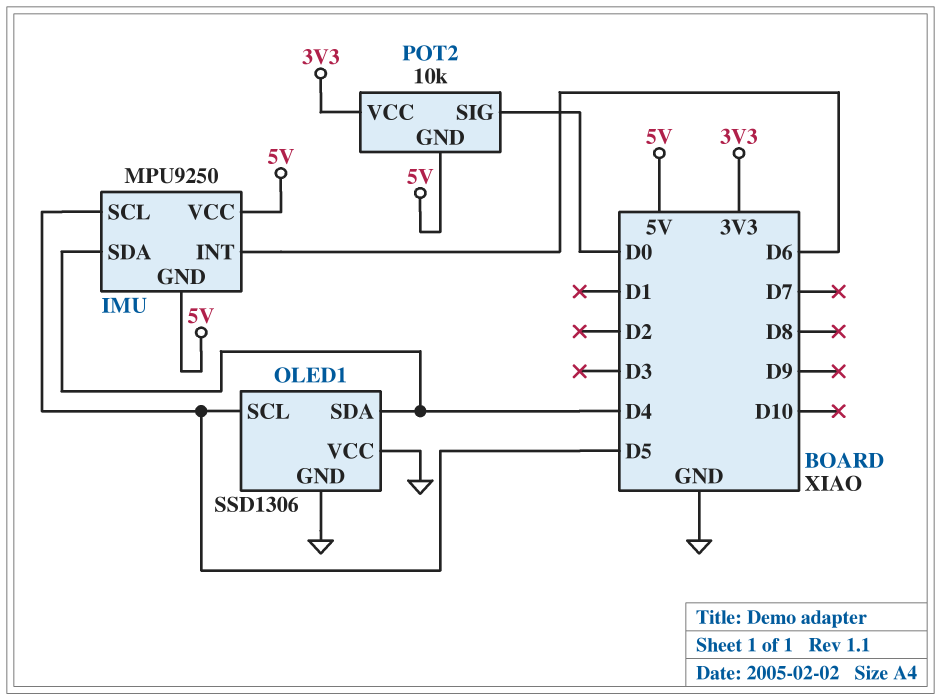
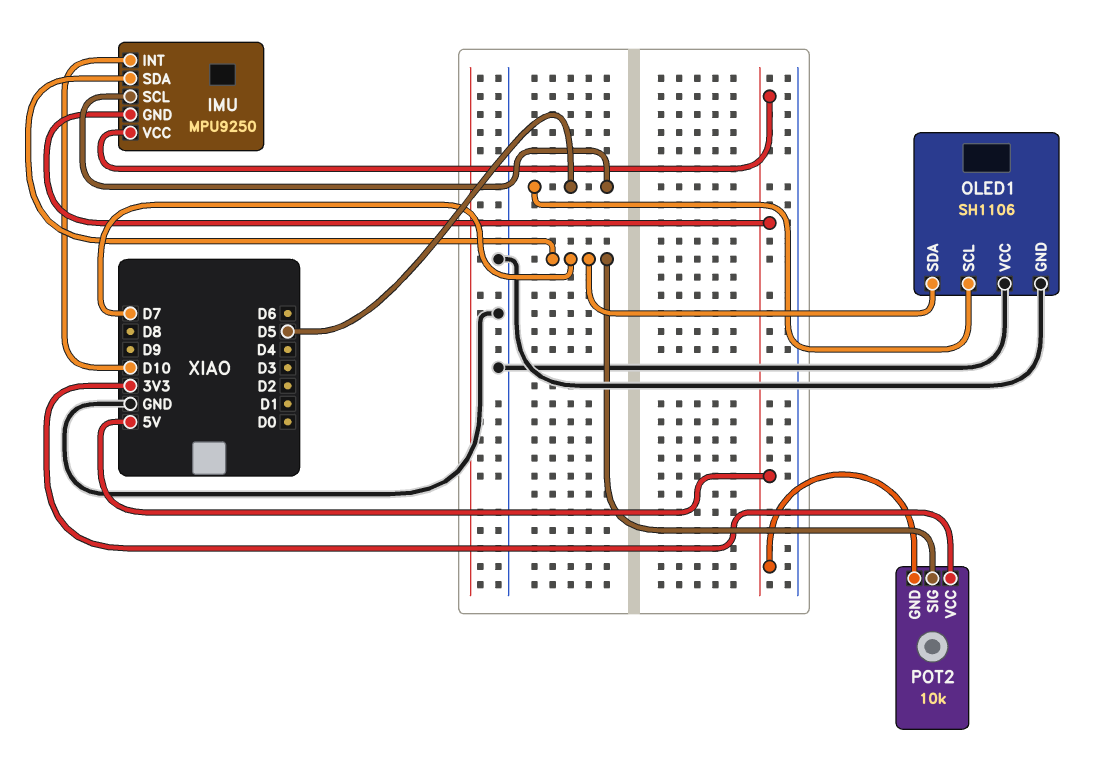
IMU pin INT: D6 -> D10
IMU pin SDA: D4 -> D7
OLED1: SSD1306 -> SH1106
OLED1 pin SDA: D4 -> D7
POT2 pin SIG: D0 -> D7

